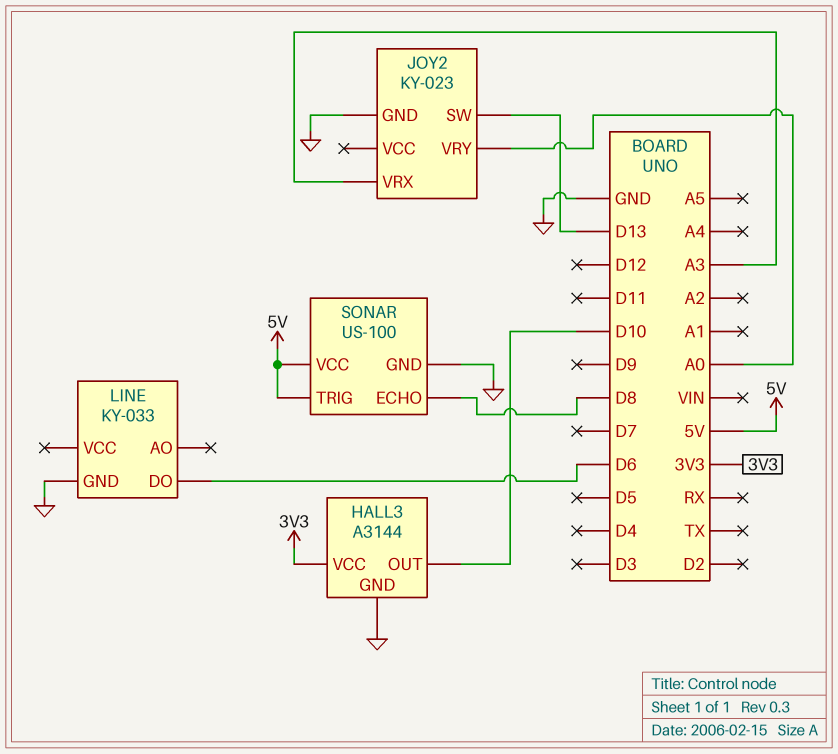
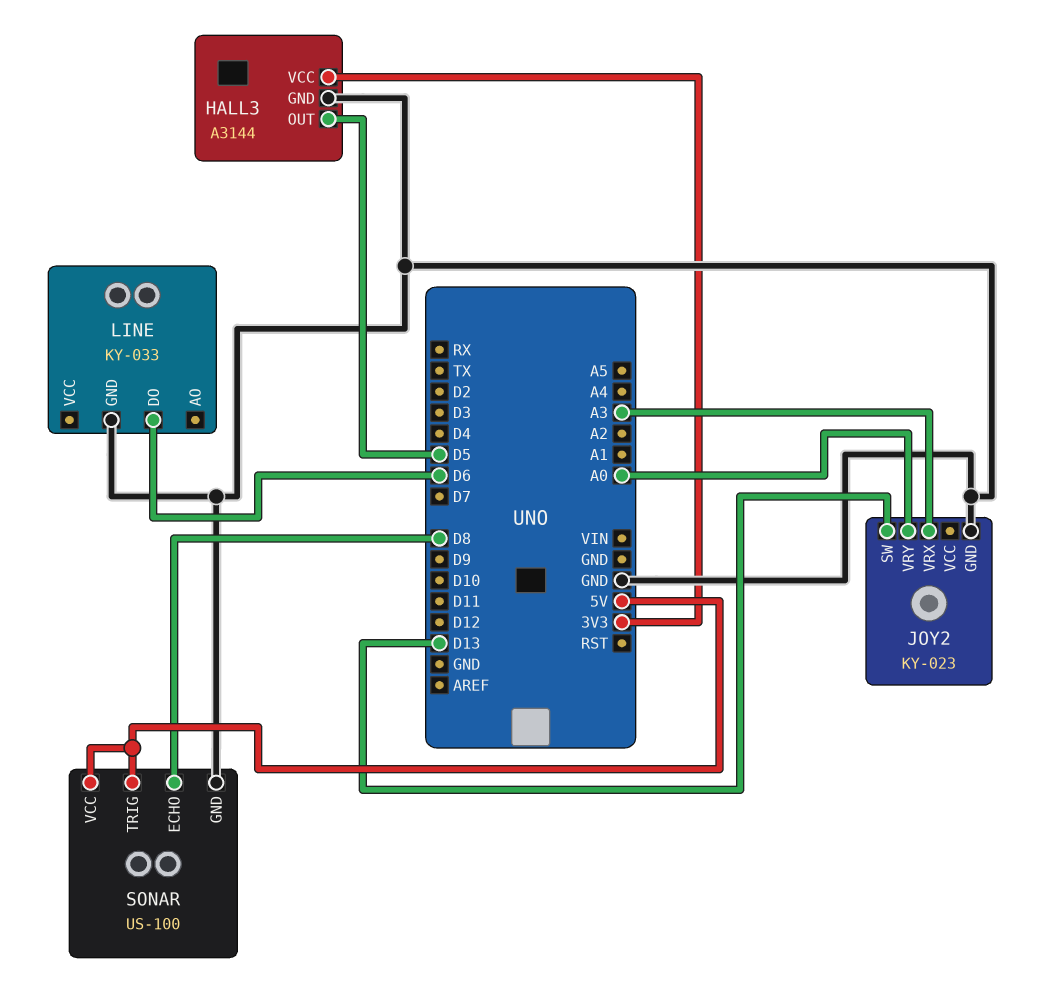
HALL3 pin OUT: D10 -> D5

